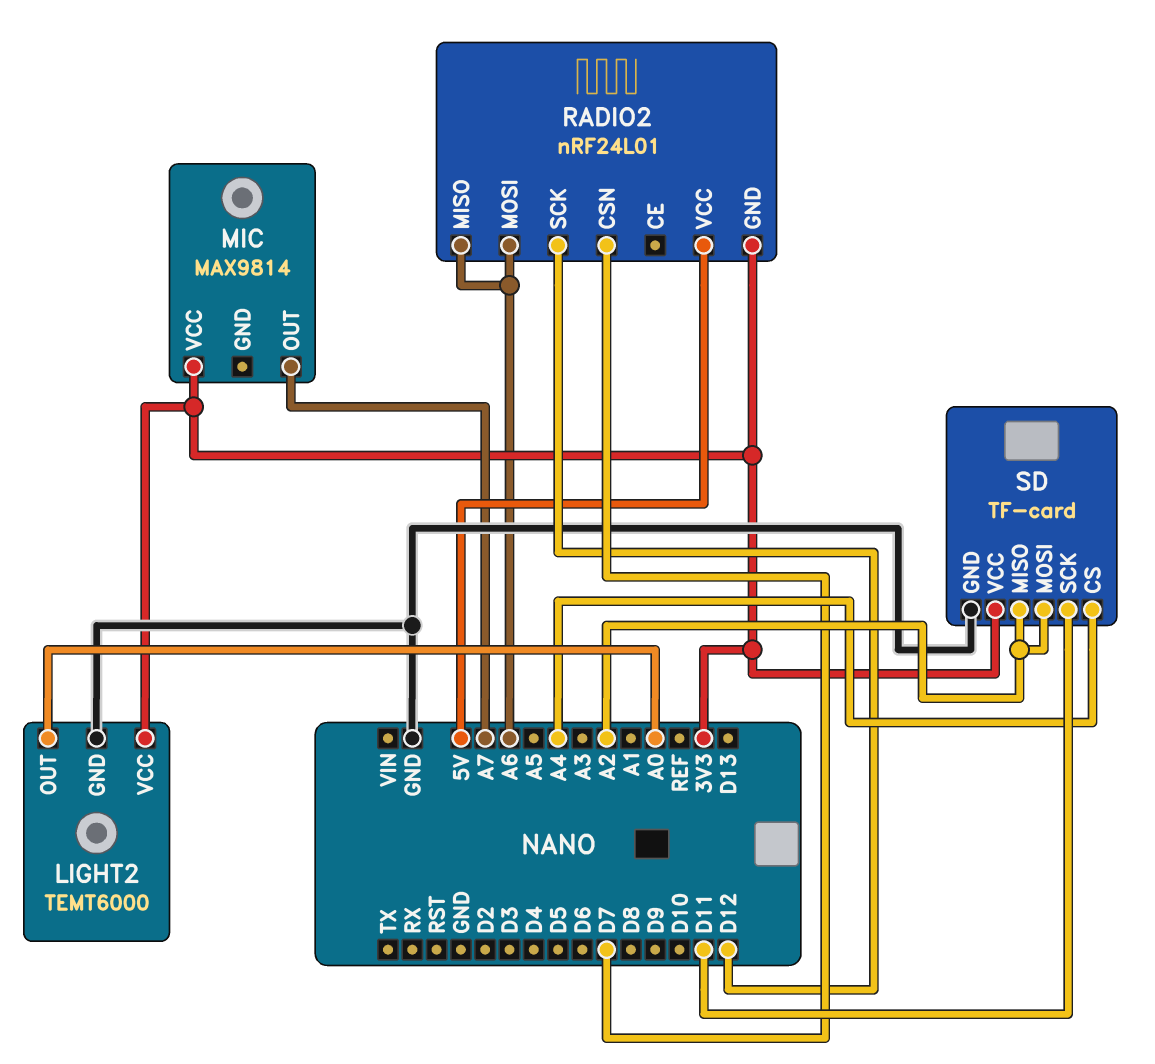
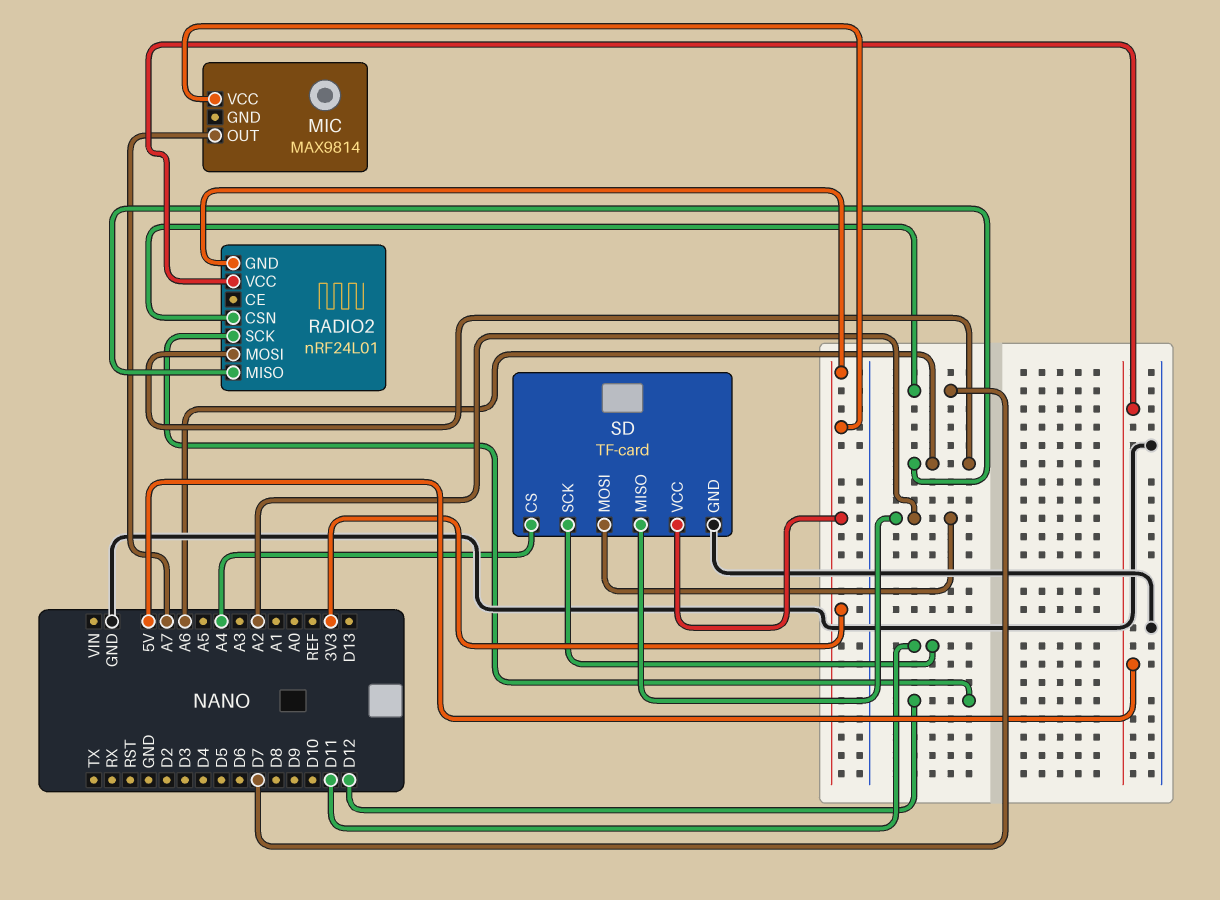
LIGHT2: TEMT6000 -> none
LIGHT2 pin GND: GND -> none
LIGHT2 pin OUT: A0 -> none
LIGHT2 pin VCC: 3V3 -> none

